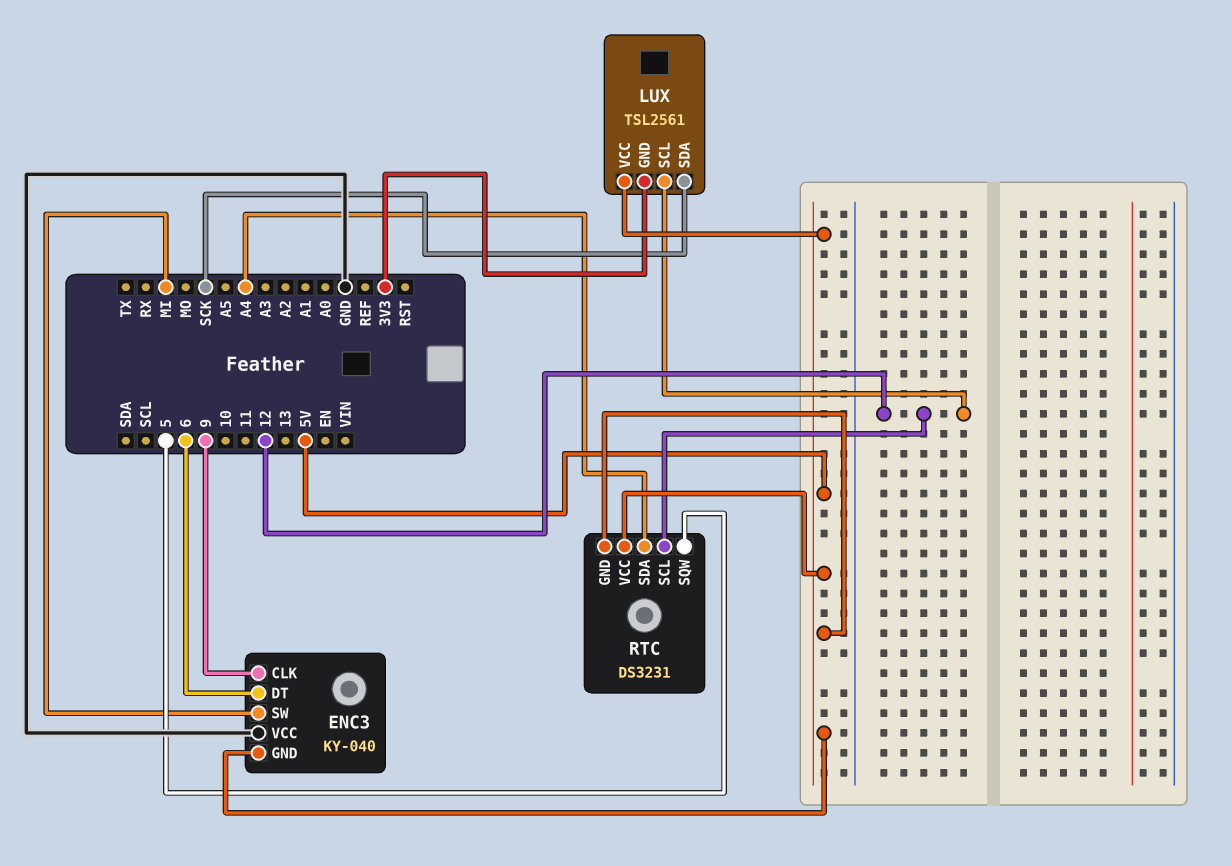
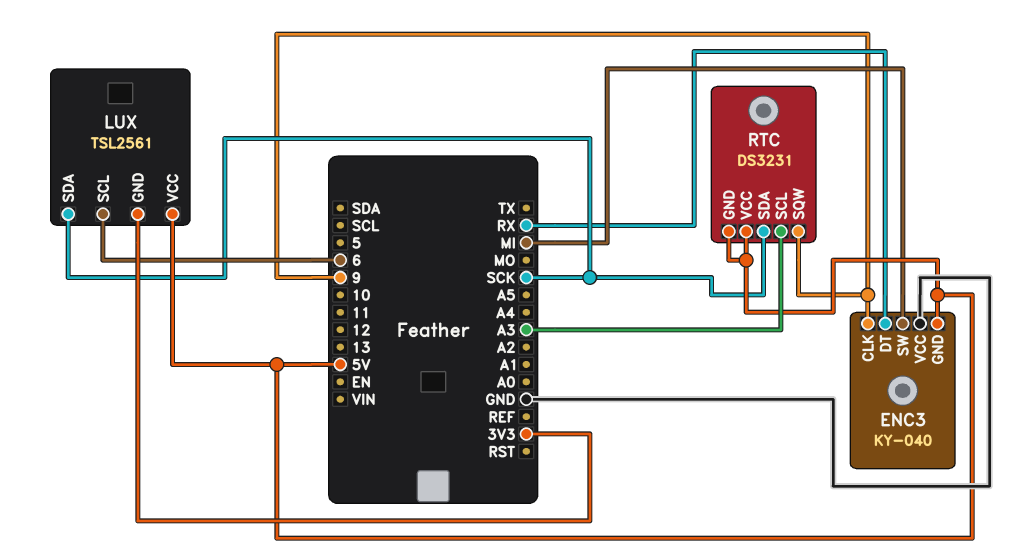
ENC3 pin DT: 6 -> RX
LUX pin SCL: 12 -> 6
RTC pin SCL: 12 -> A3
RTC pin SDA: A4 -> SCK
RTC pin SQW: 5 -> 9

